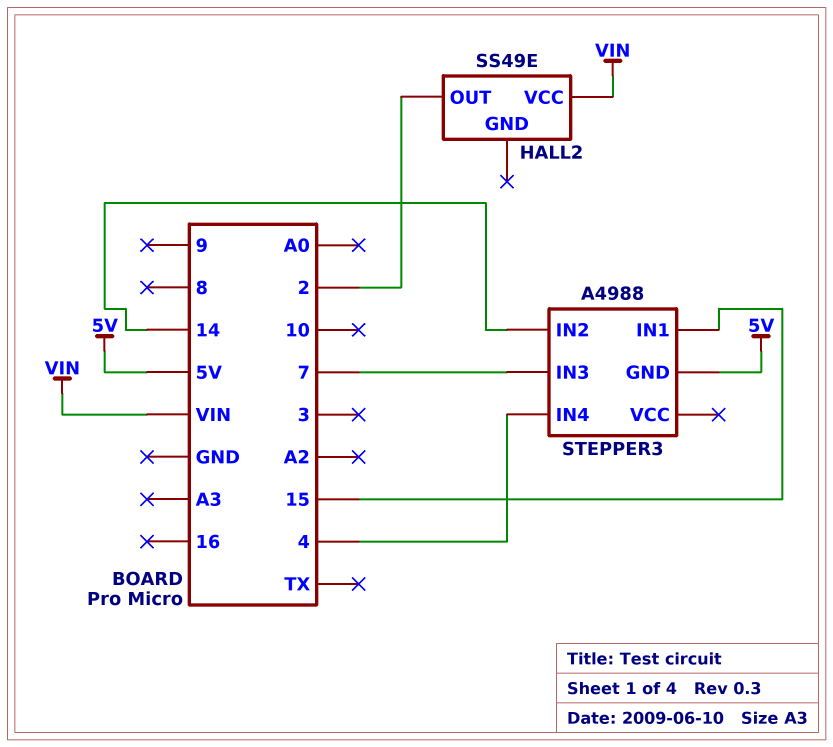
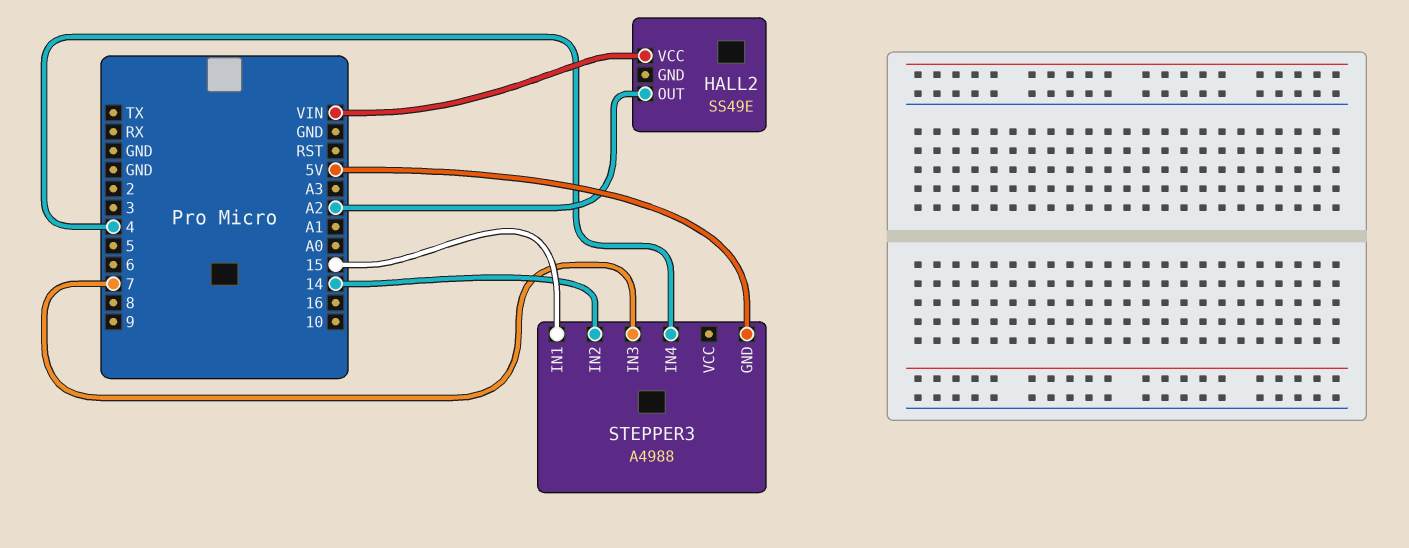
HALL2 pin OUT: 2 -> A2

